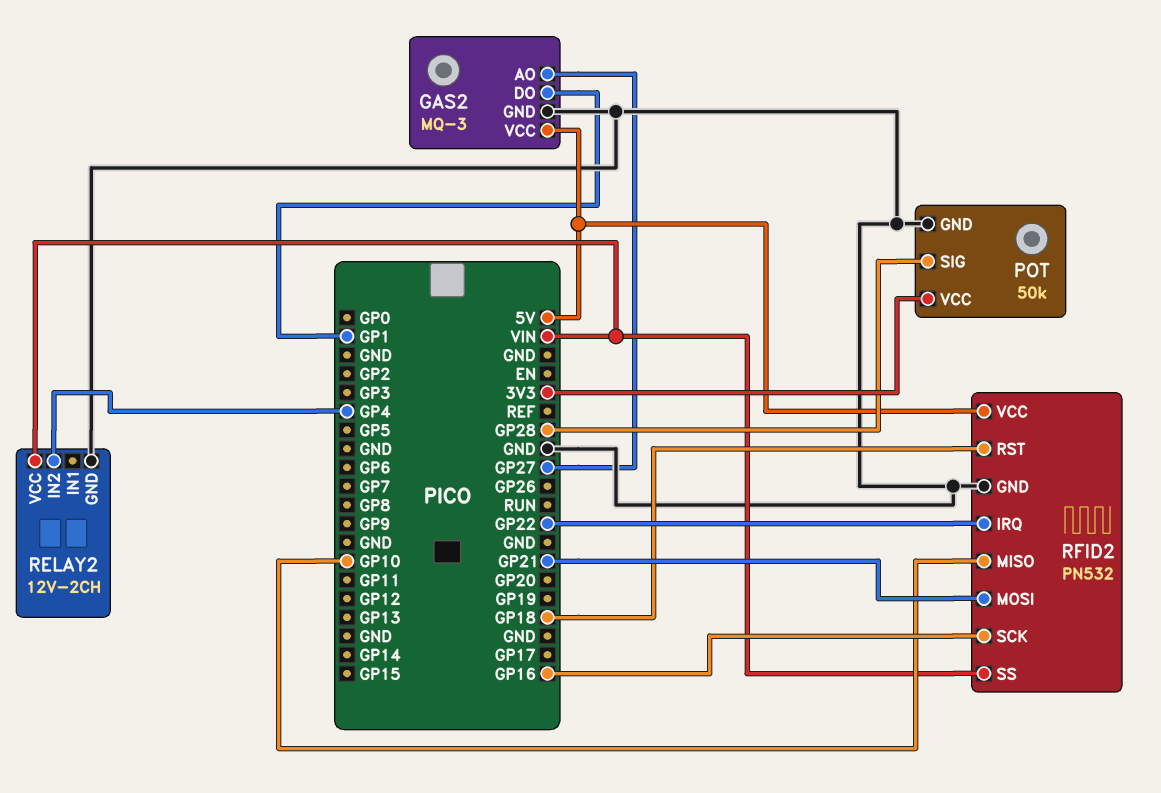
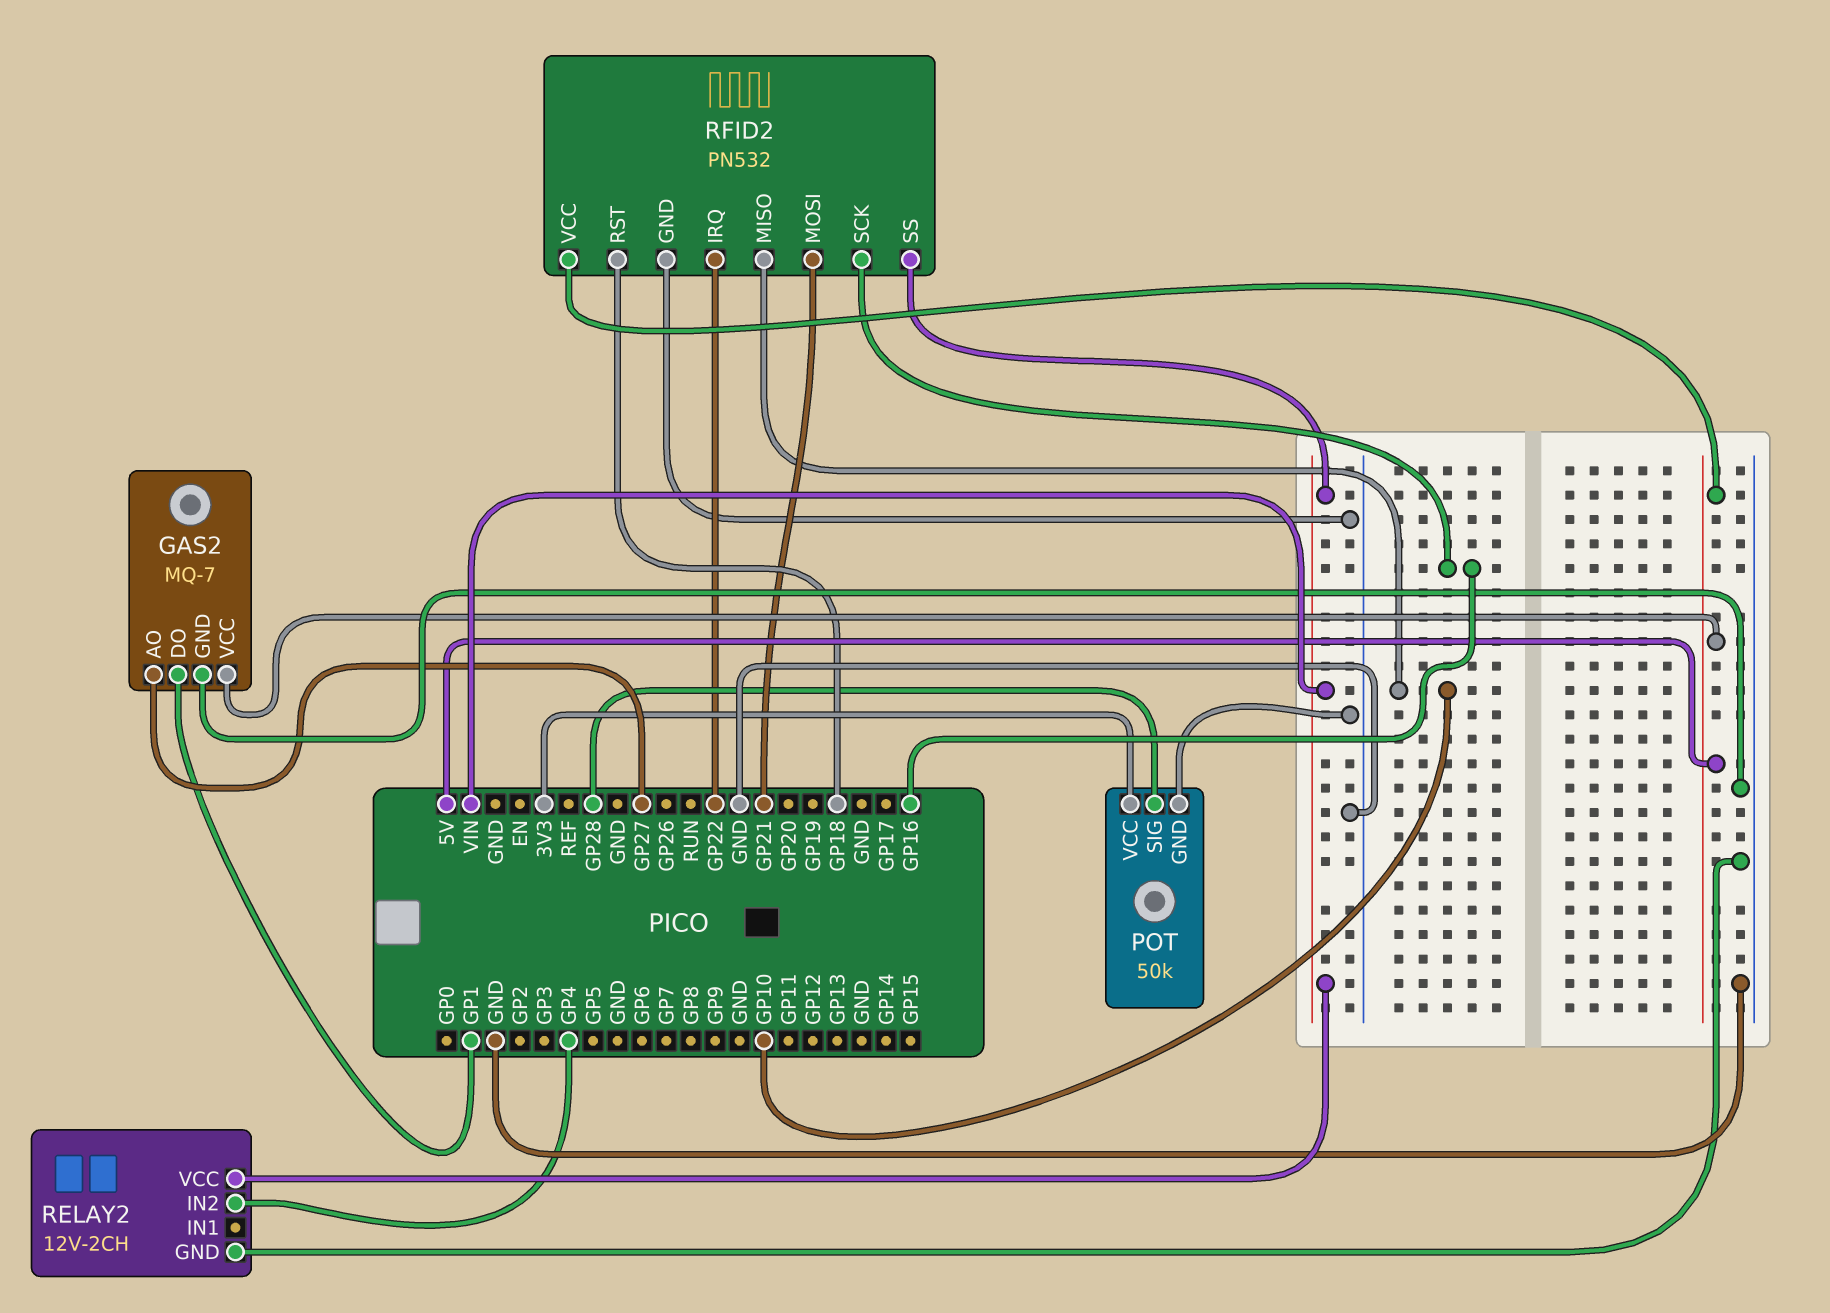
GAS2: MQ-3 -> MQ-7

